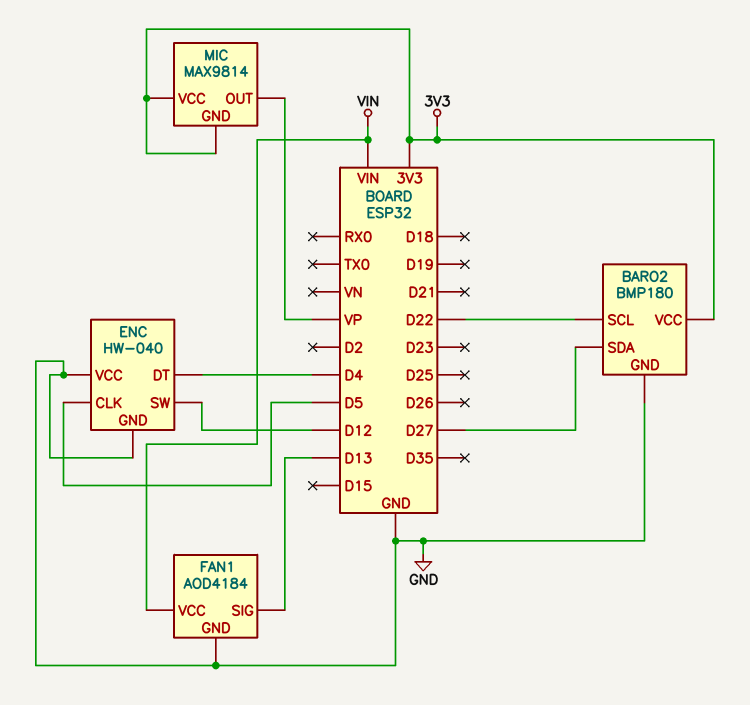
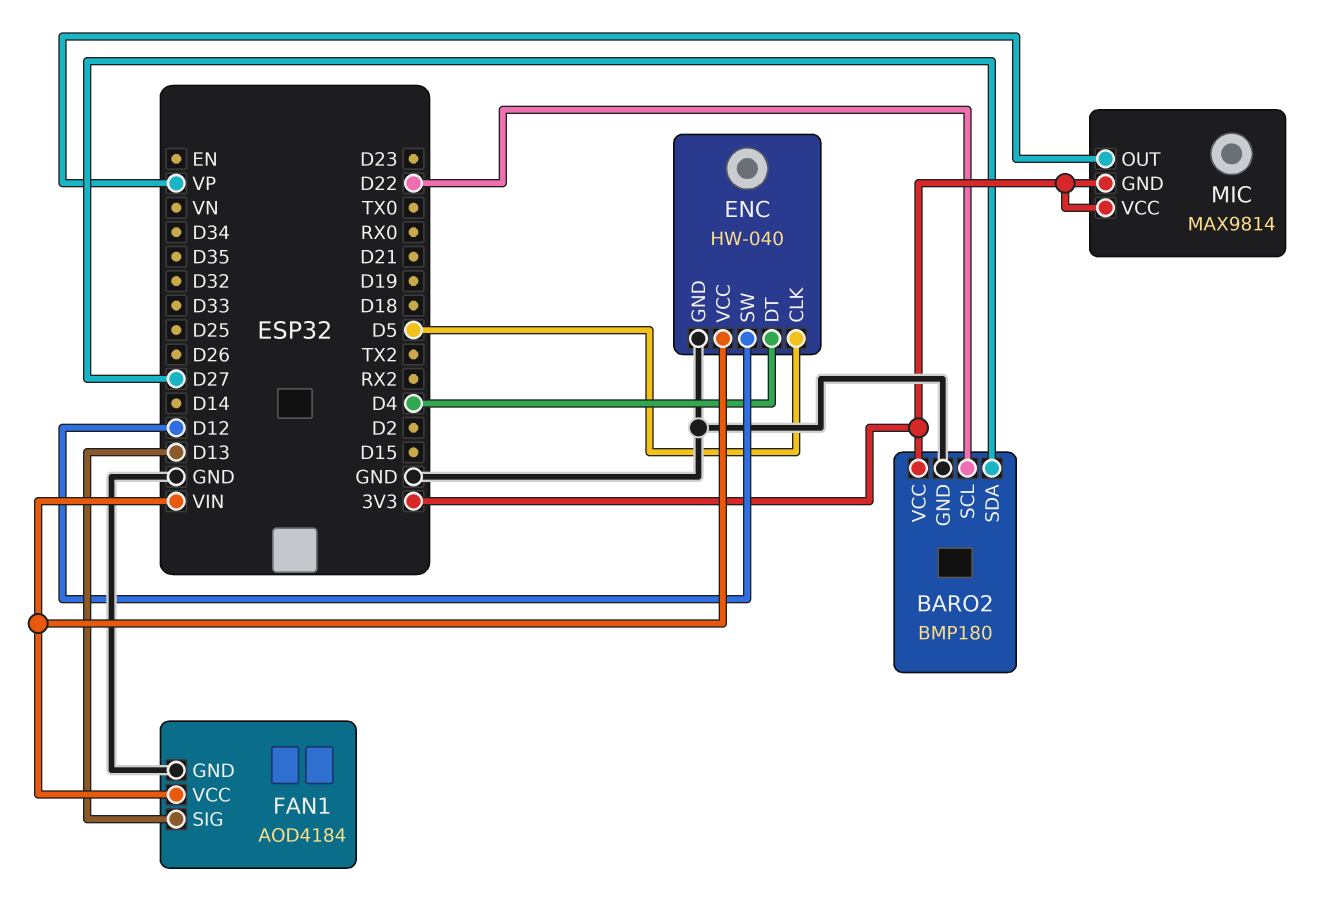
ENC pin VCC: GND -> VIN

